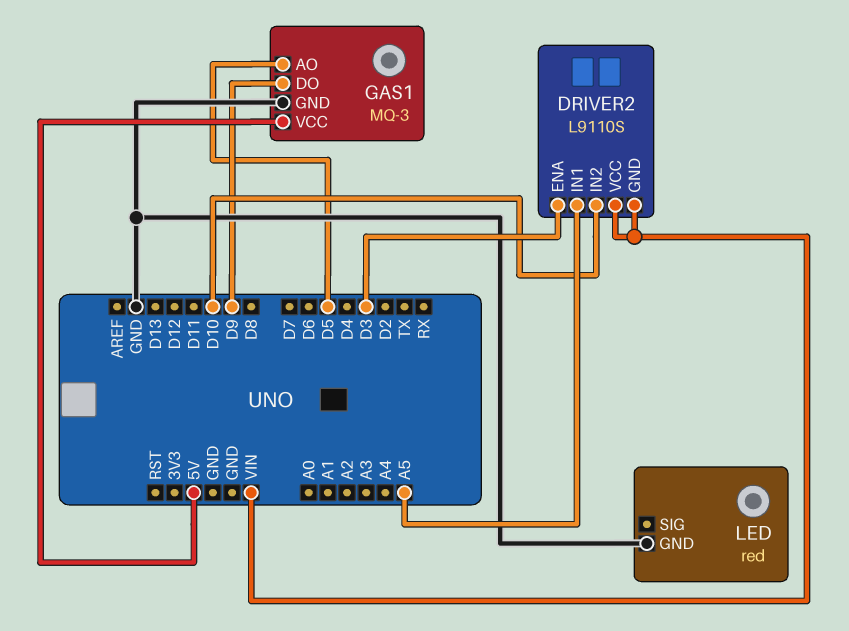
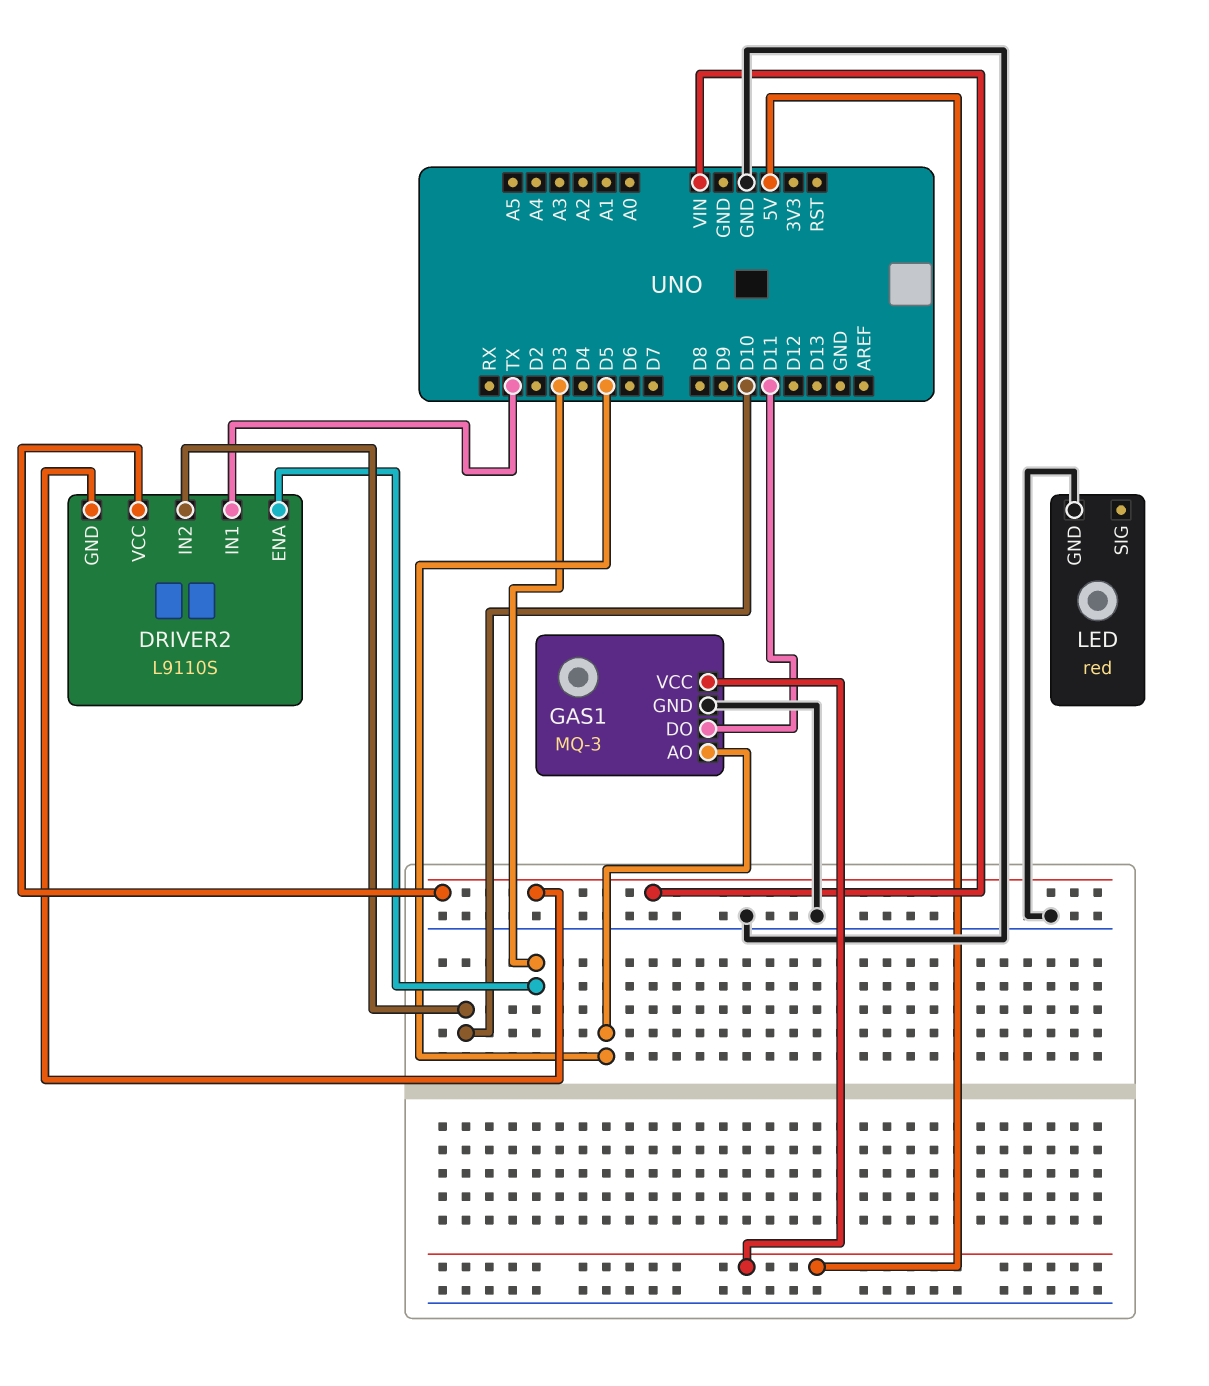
DRIVER2 pin IN1: A5 -> TX
GAS1 pin DO: D9 -> D11

